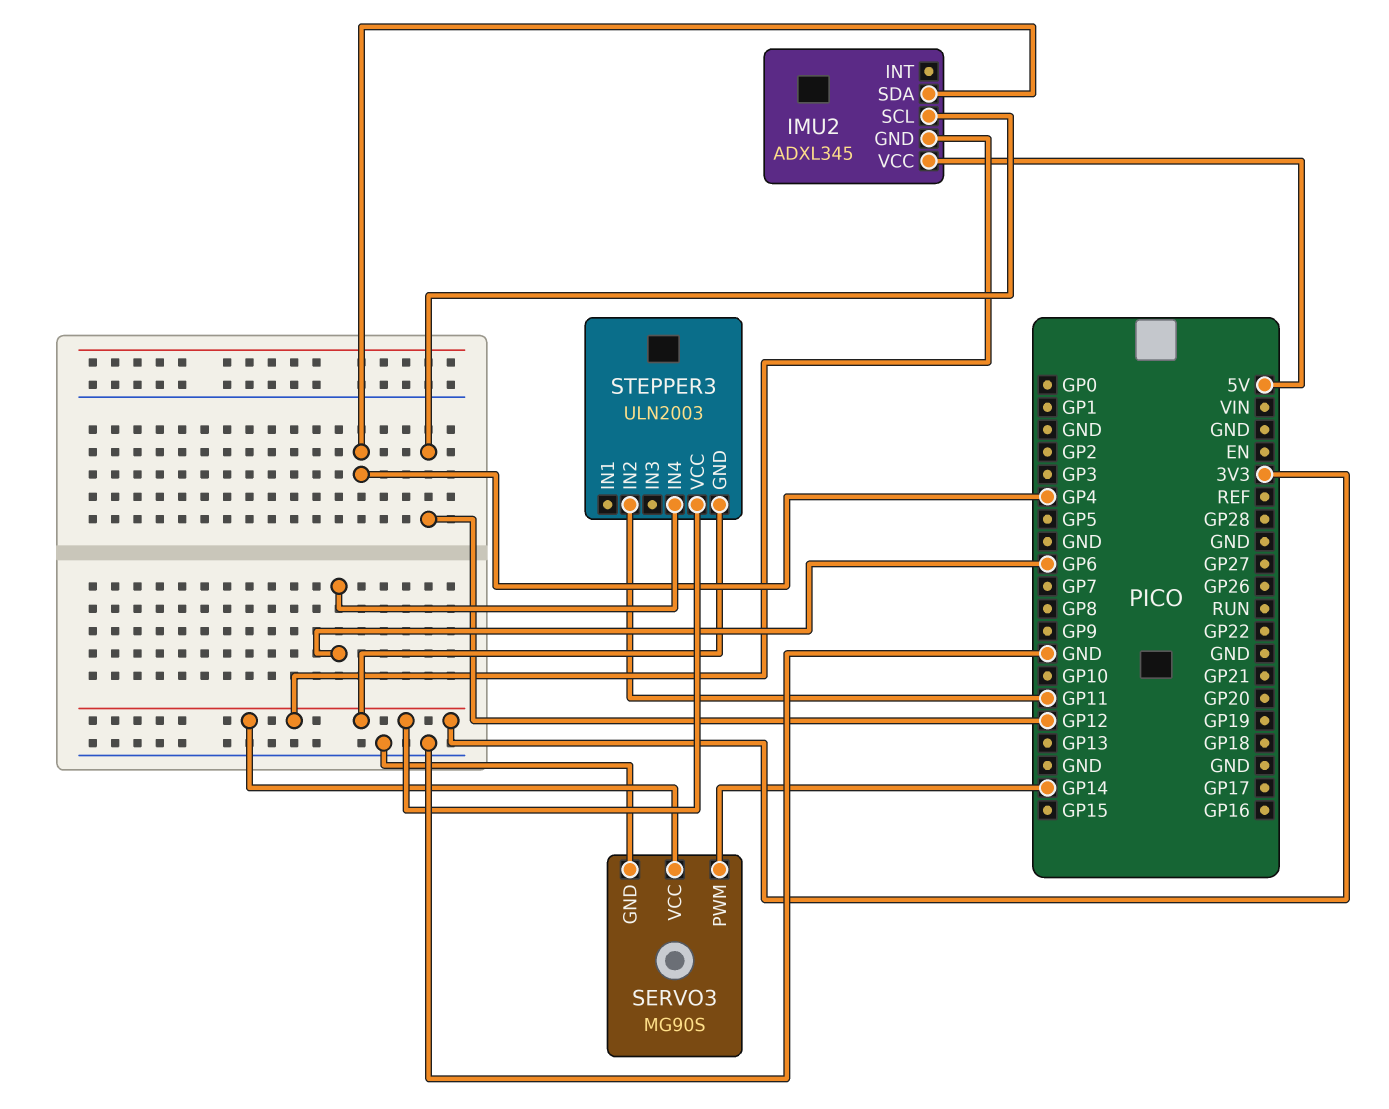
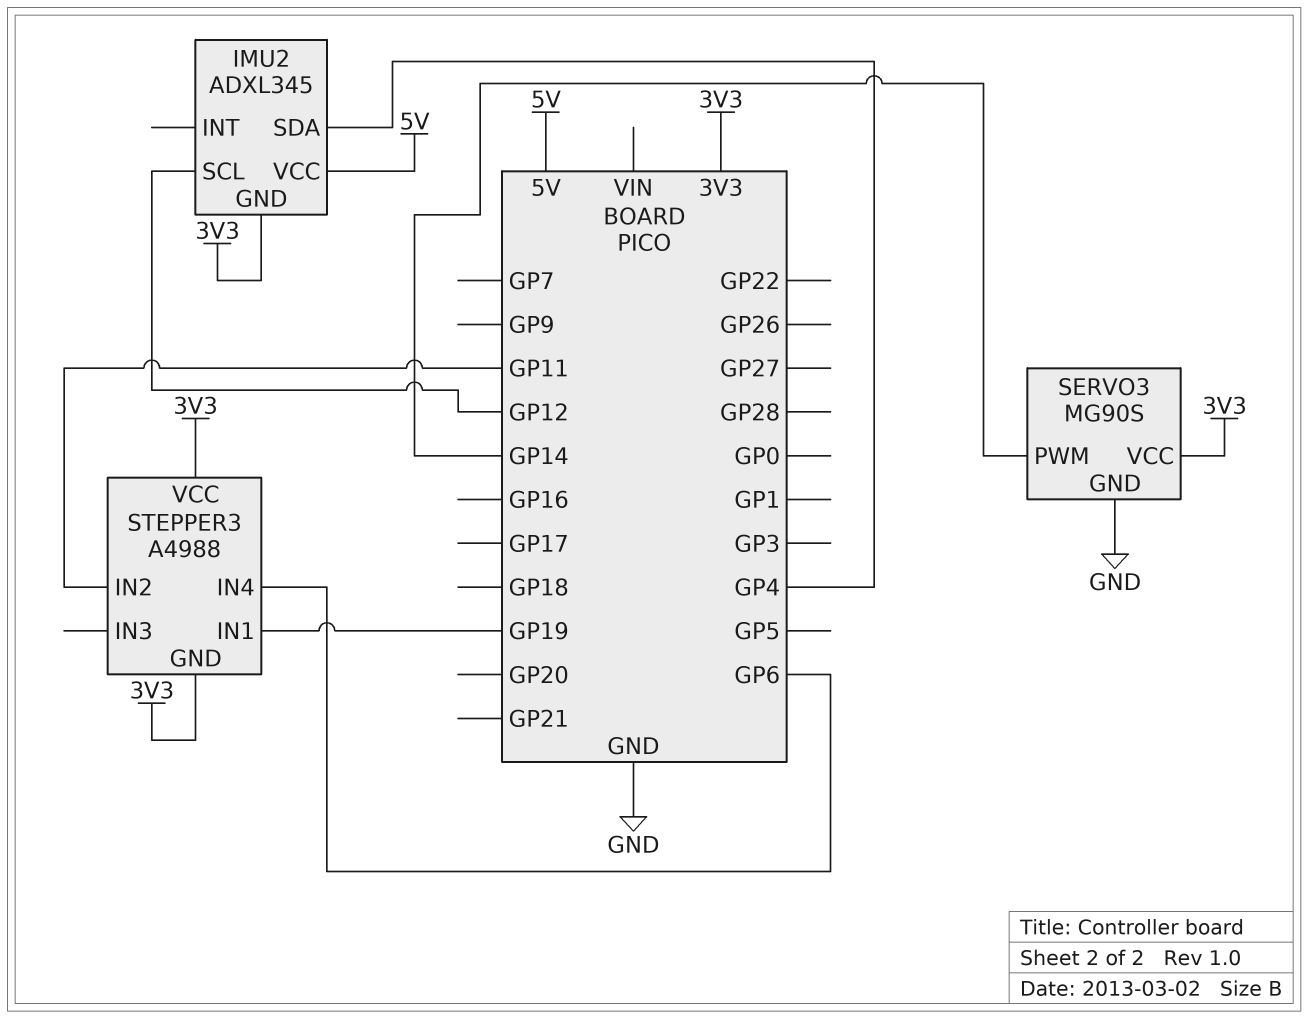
STEPPER3: ULN2003 -> A4988
STEPPER3 pin IN1: none -> GP19

